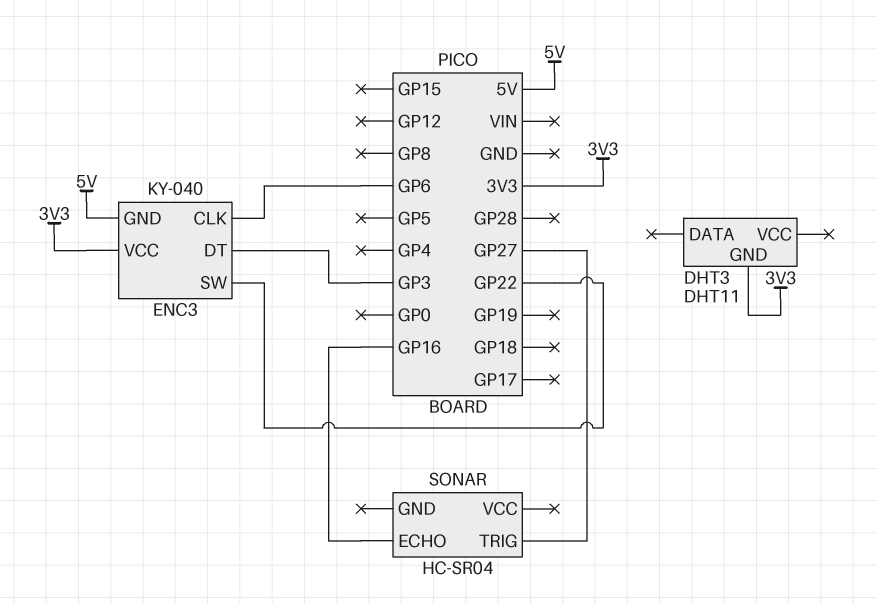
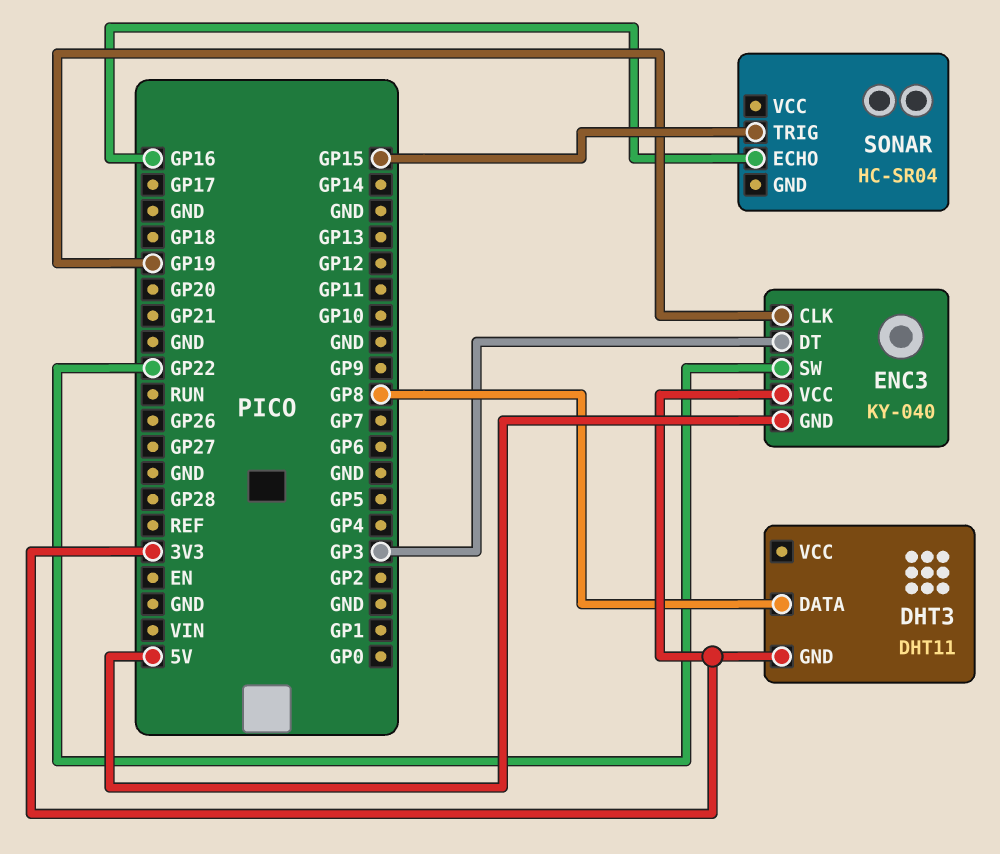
DHT3 pin DATA: none -> GP8
ENC3 pin CLK: GP6 -> GP19
SONAR pin TRIG: GP27 -> GP15

